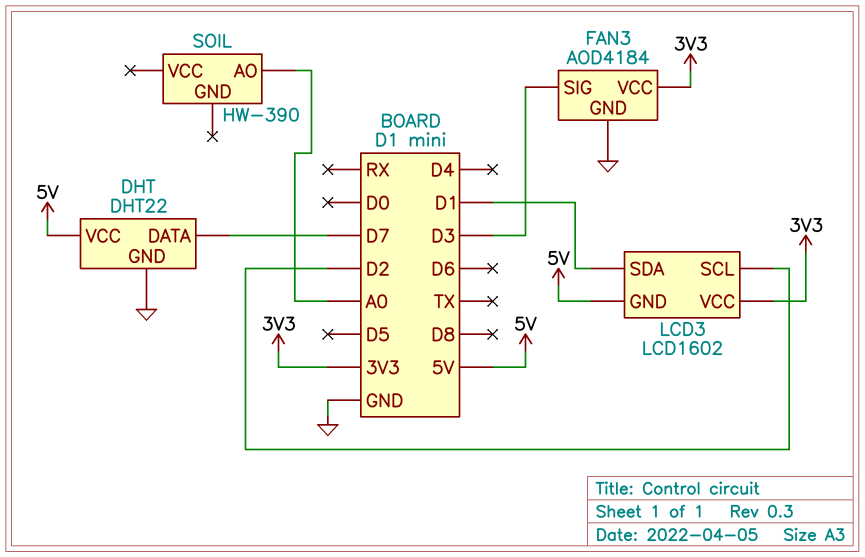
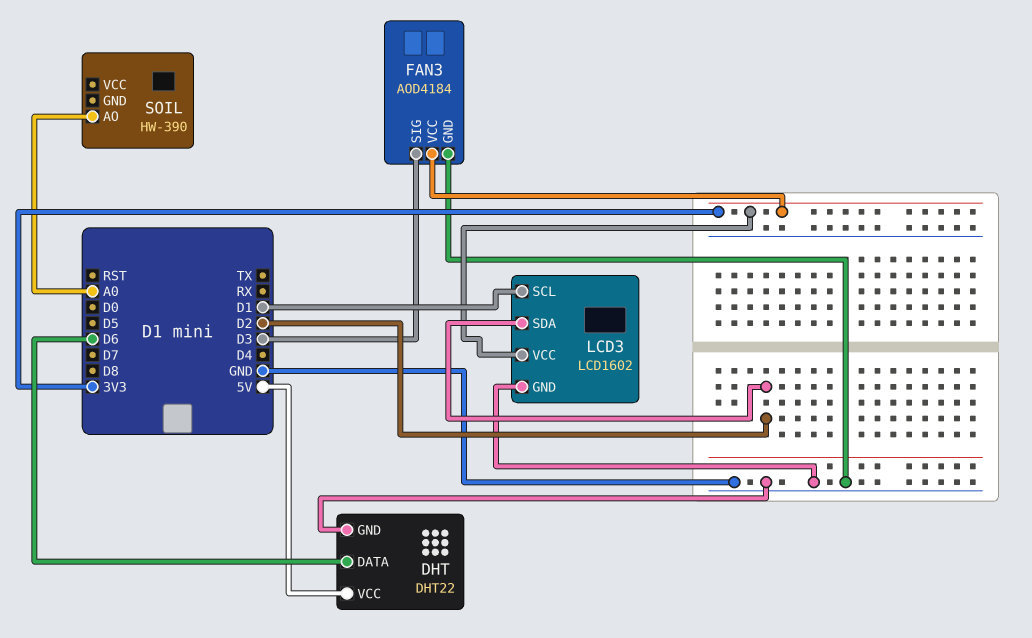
DHT pin DATA: D7 -> D6
LCD3 pin GND: 5V -> GND
LCD3 pin SCL: D2 -> D1
LCD3 pin SDA: D1 -> D2

